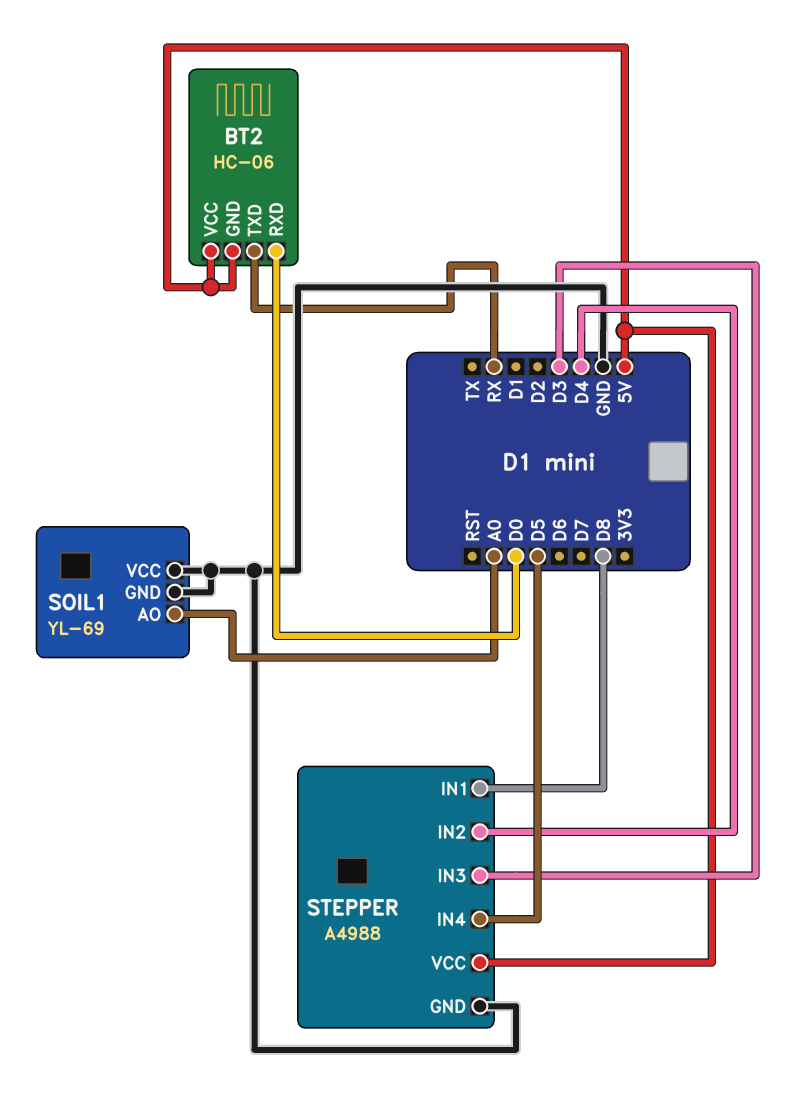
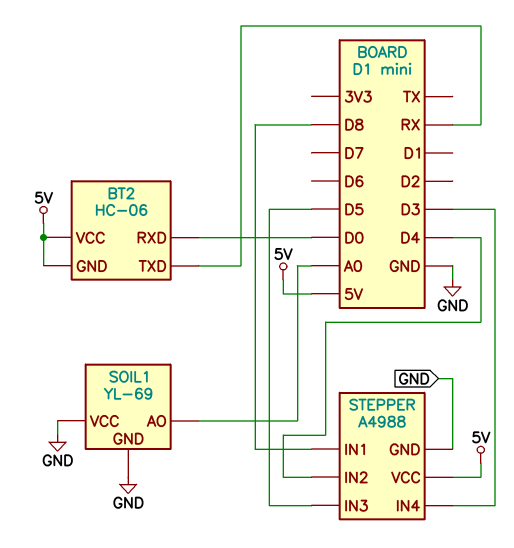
STEPPER pin IN3: D3 -> D5
STEPPER pin IN4: D5 -> D3

